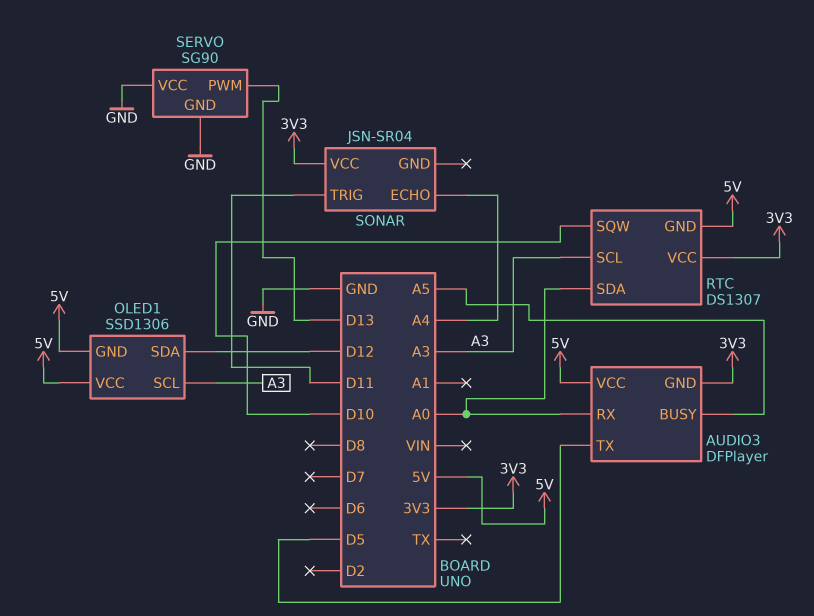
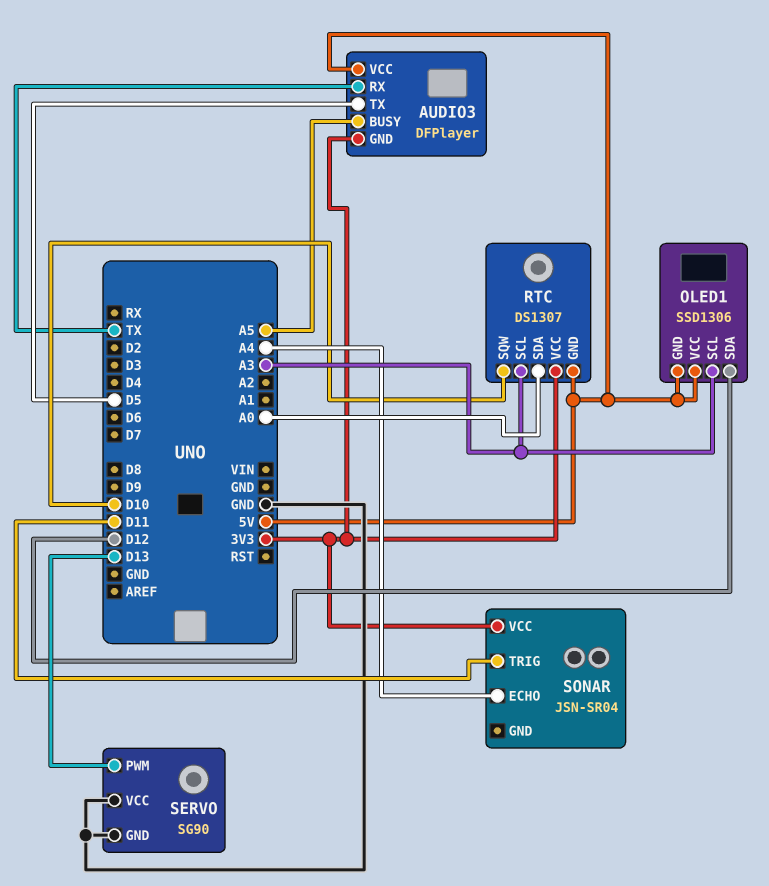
AUDIO3 pin RX: A0 -> TX

